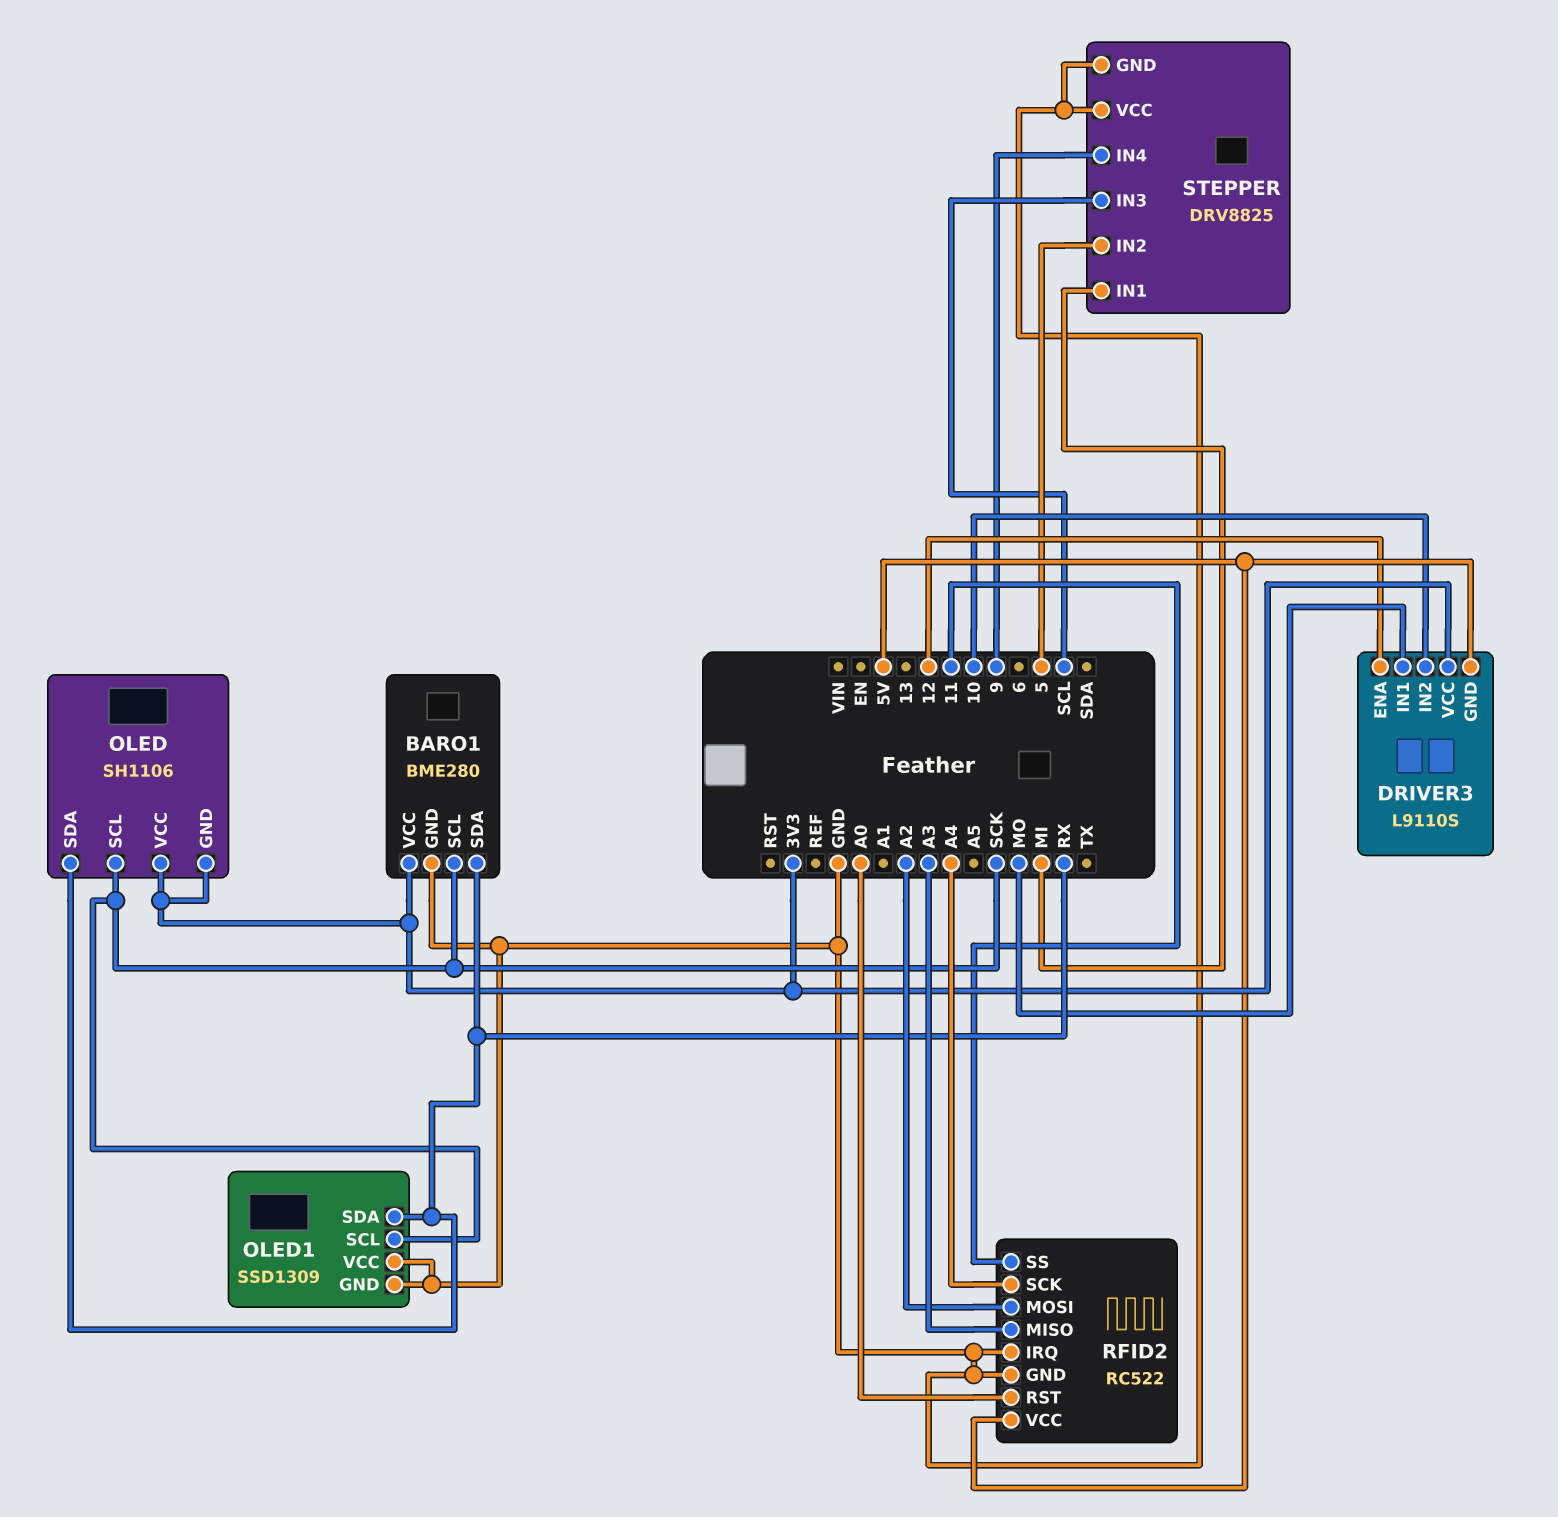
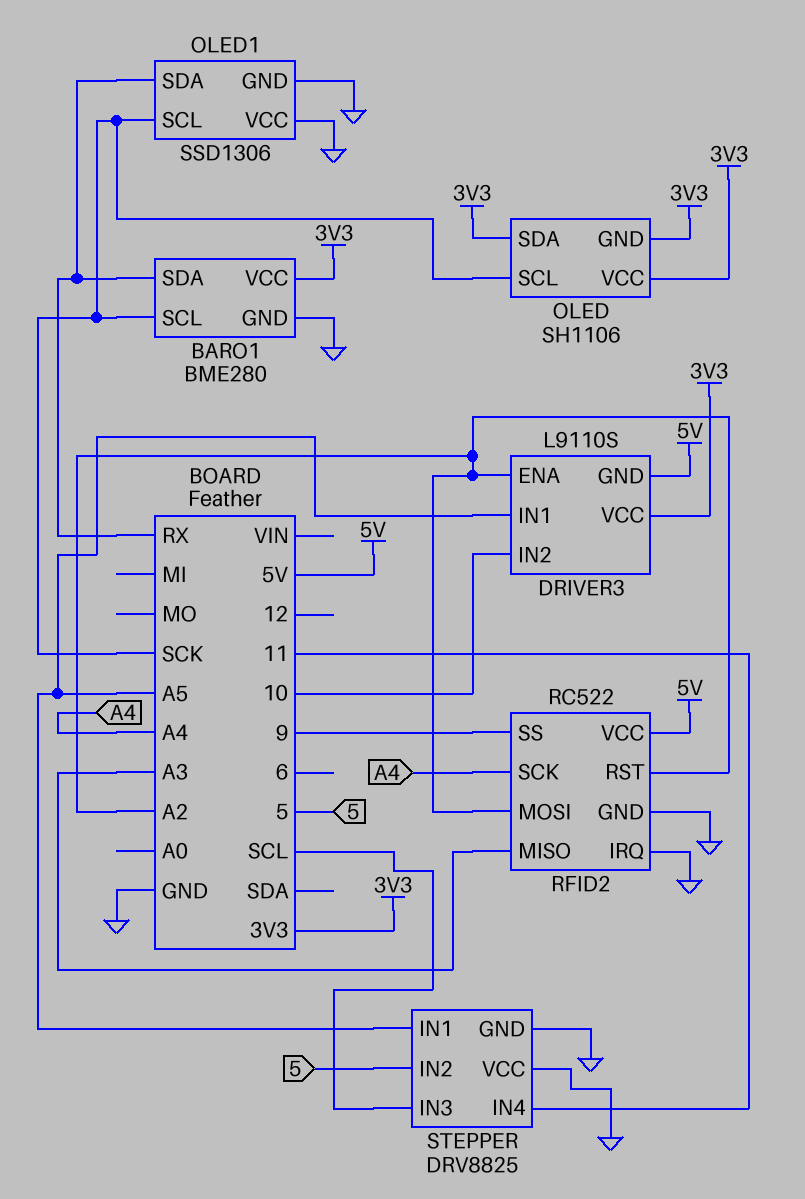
DRIVER3 pin ENA: 12 -> A2
DRIVER3 pin IN1: MO -> A5
OLED pin SDA: RX -> 3V3
OLED1: SSD1309 -> SSD1306
RFID2 pin RST: A0 -> A2
RFID2 pin SS: 11 -> 9
STEPPER pin IN1: MI -> A5
STEPPER pin IN4: 9 -> 11

